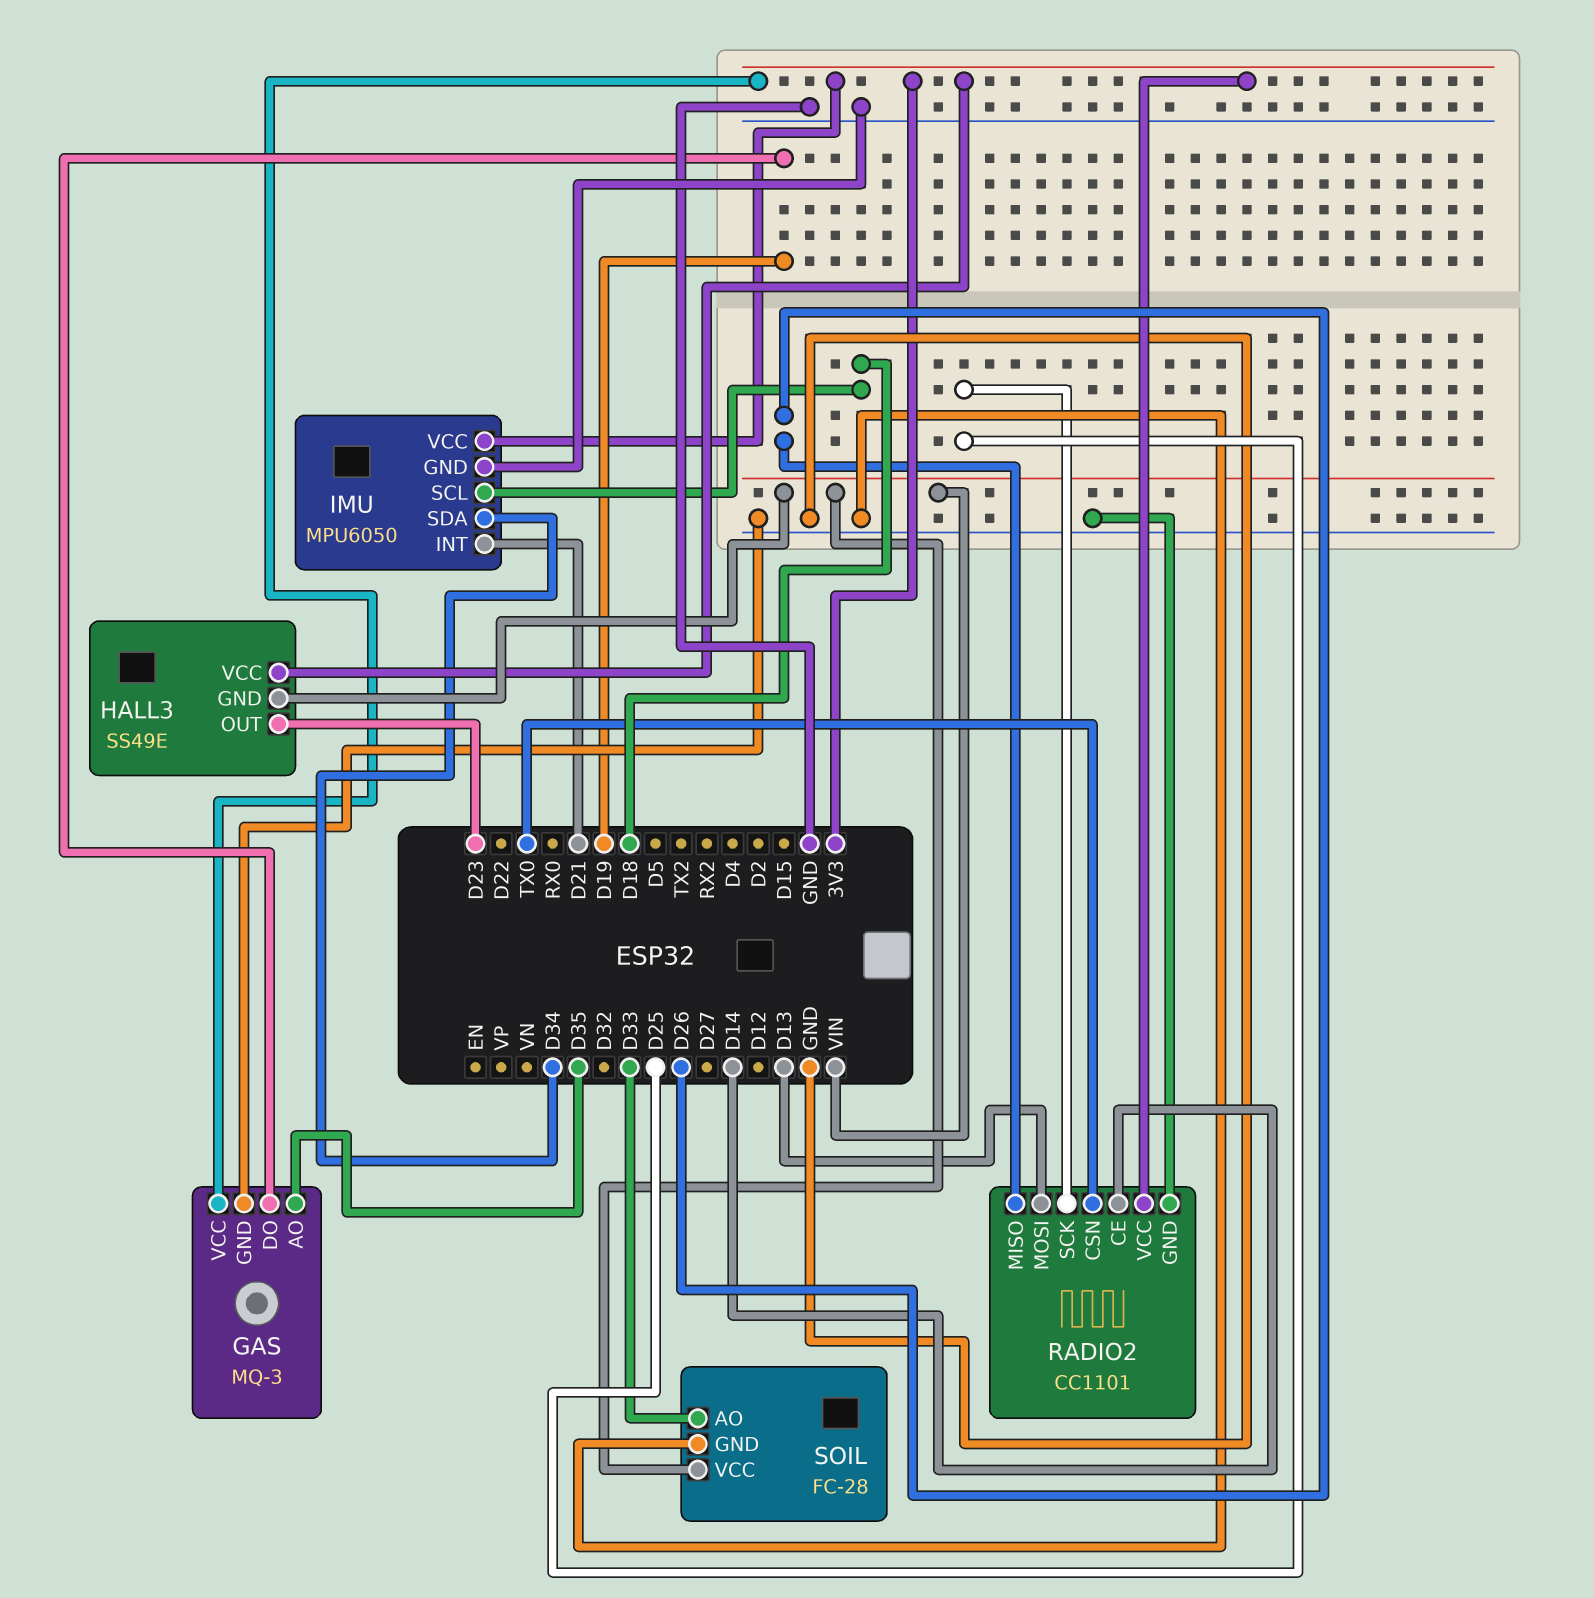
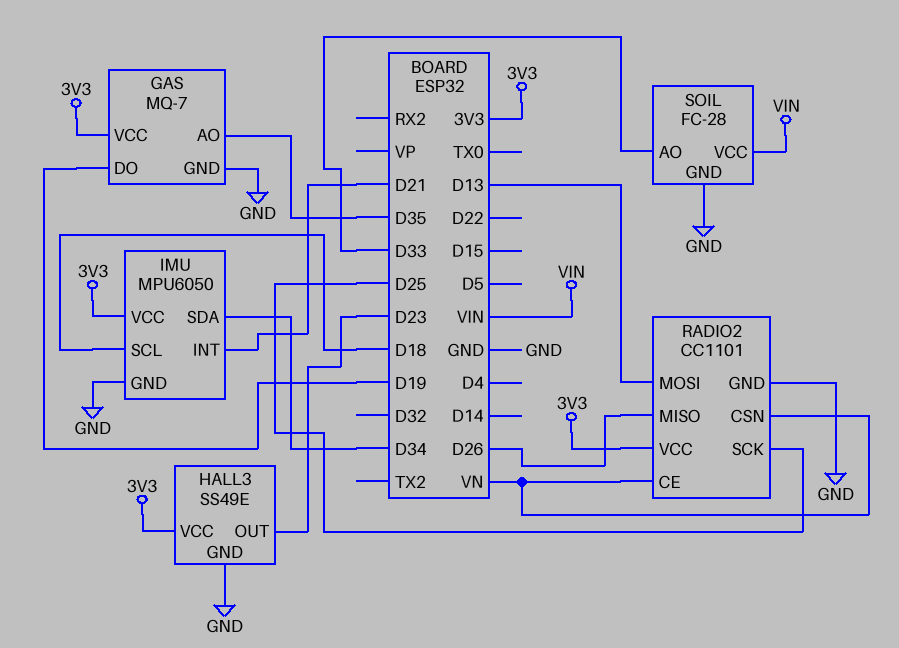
GAS: MQ-3 -> MQ-7
HALL3 pin GND: VIN -> GND
RADIO2 pin CE: D14 -> VN
RADIO2 pin CSN: TX0 -> VN

